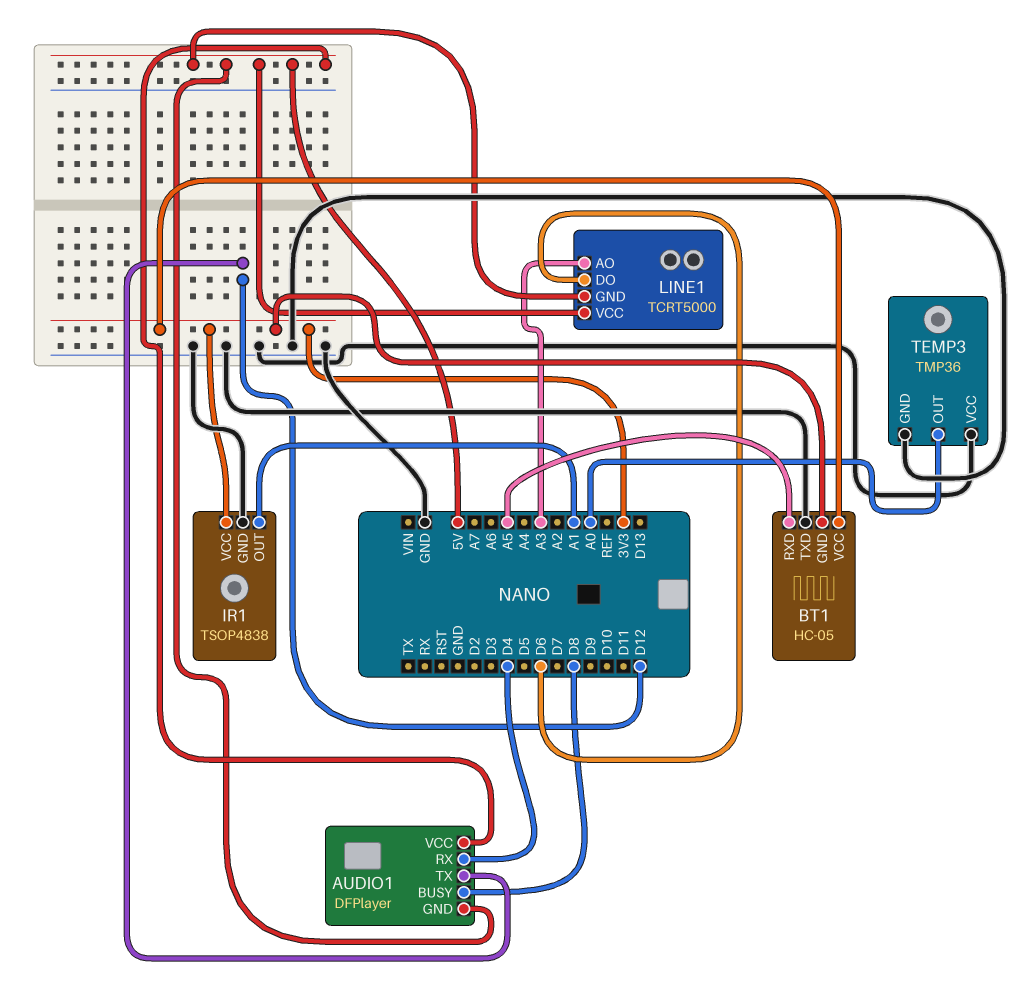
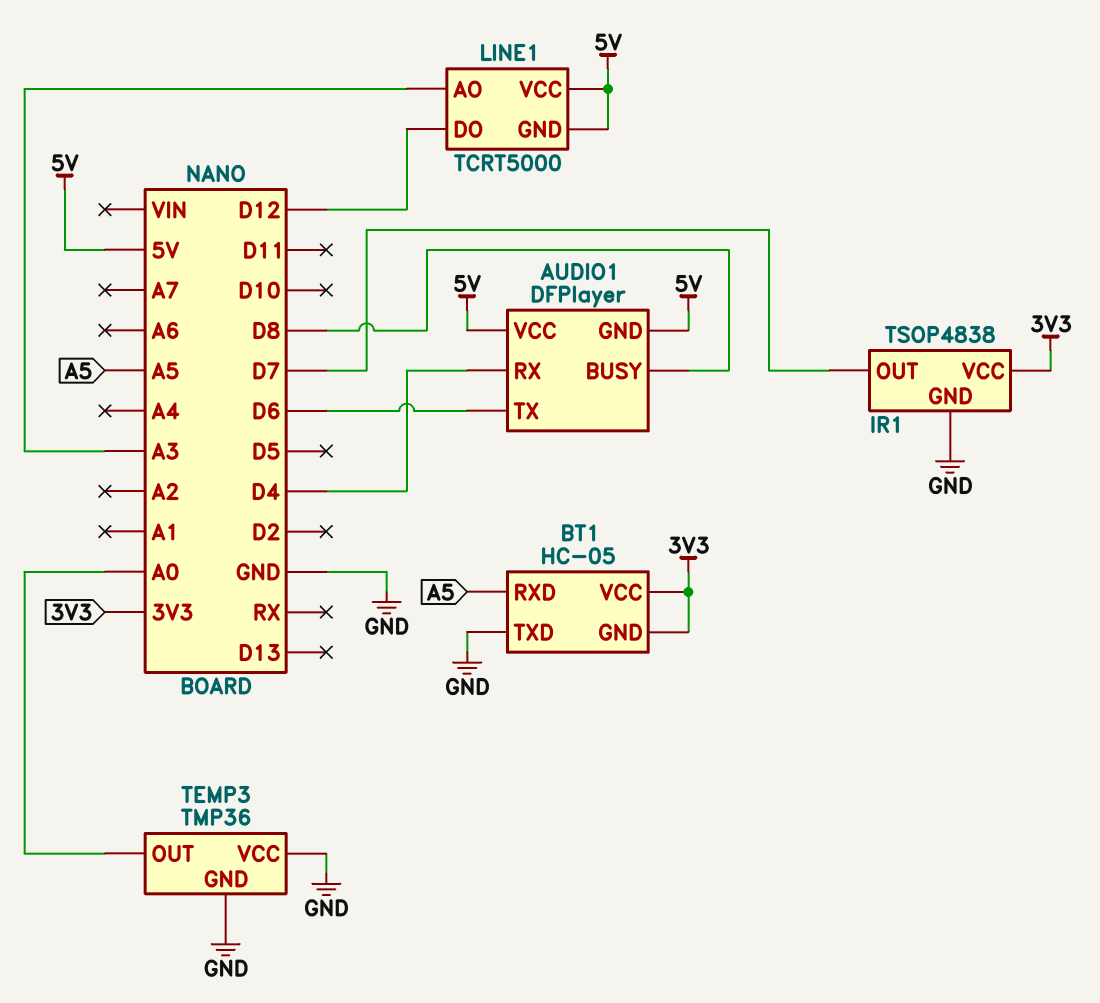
AUDIO1 pin TX: D12 -> D6
IR1 pin OUT: A1 -> D7
LINE1 pin DO: D6 -> D12

